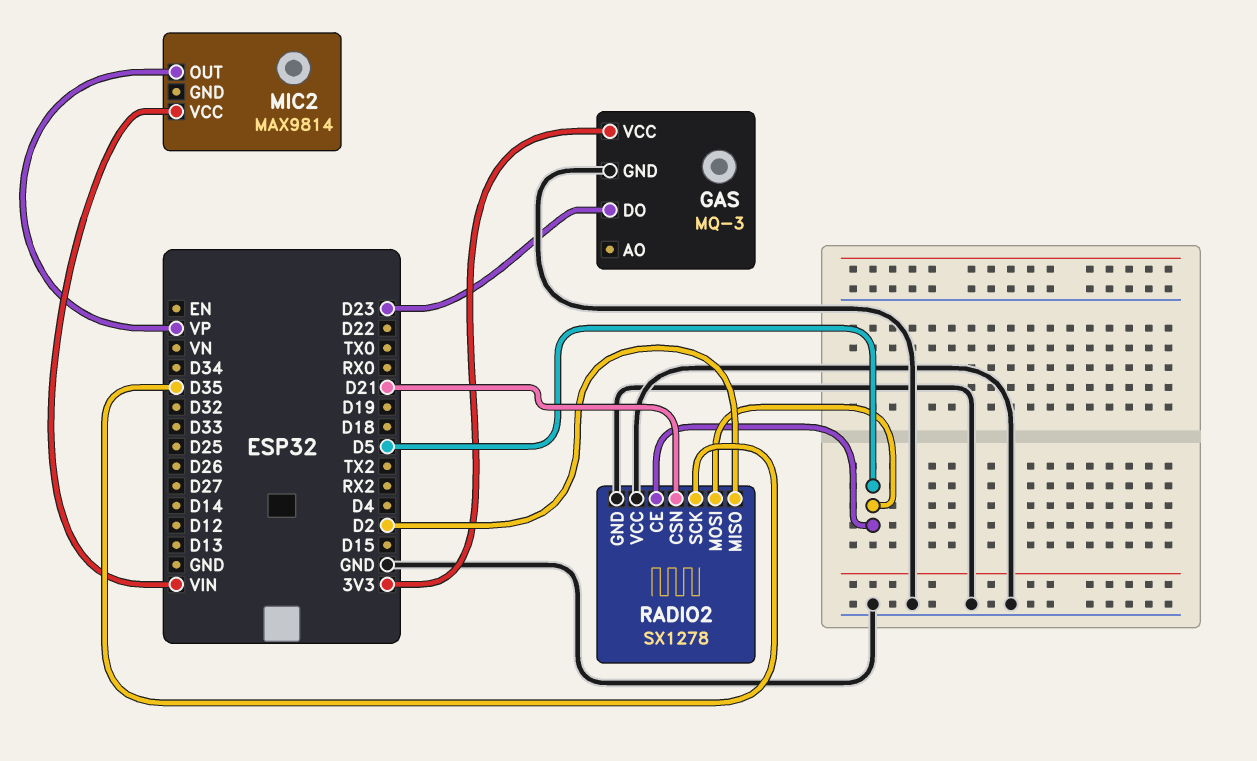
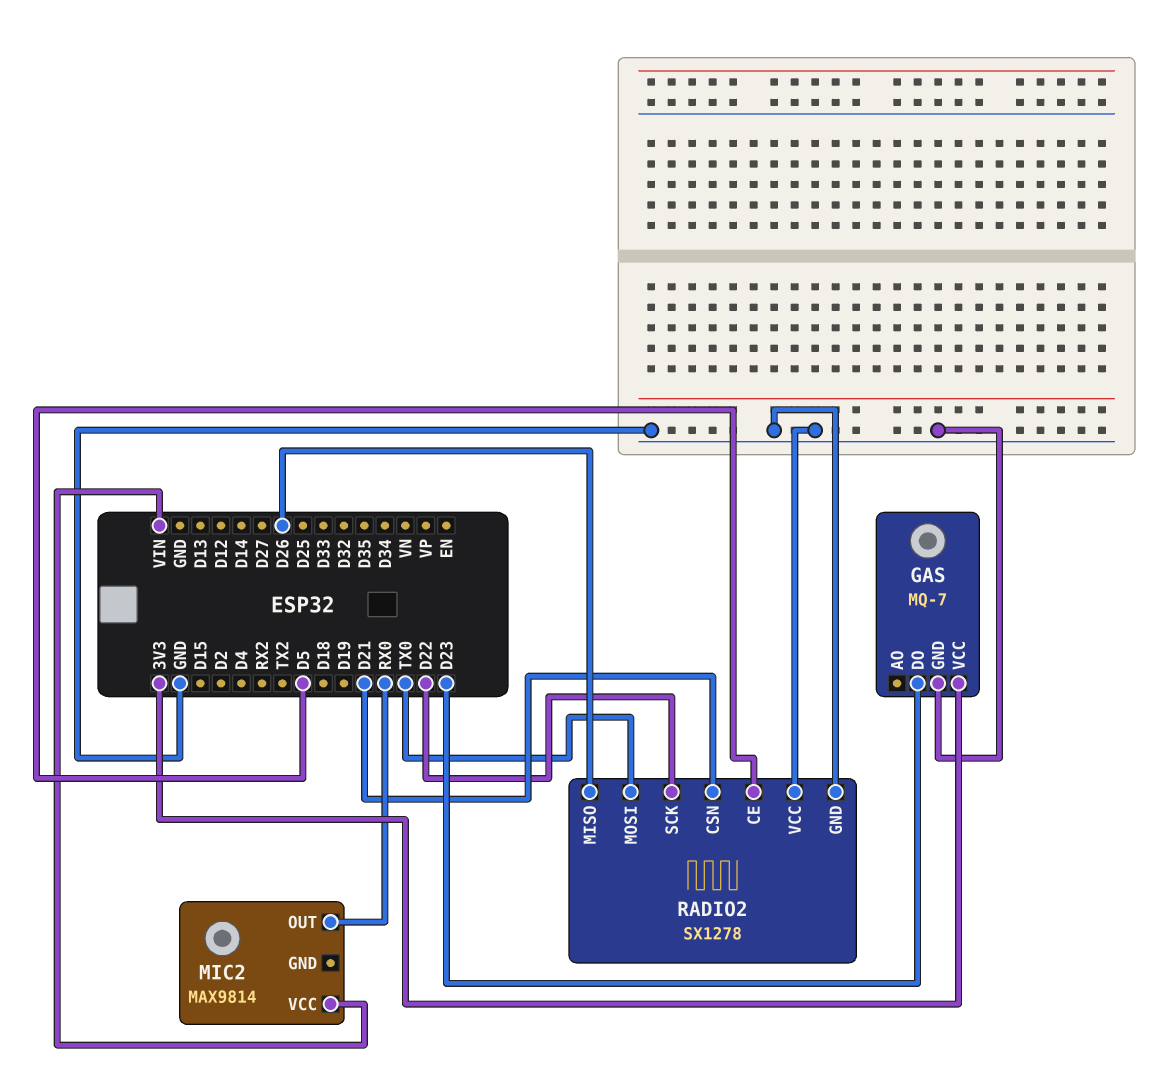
GAS: MQ-3 -> MQ-7
MIC2 pin OUT: VP -> RX0
RADIO2 pin MISO: D2 -> D26
RADIO2 pin MOSI: D5 -> TX0
RADIO2 pin SCK: D35 -> D22

